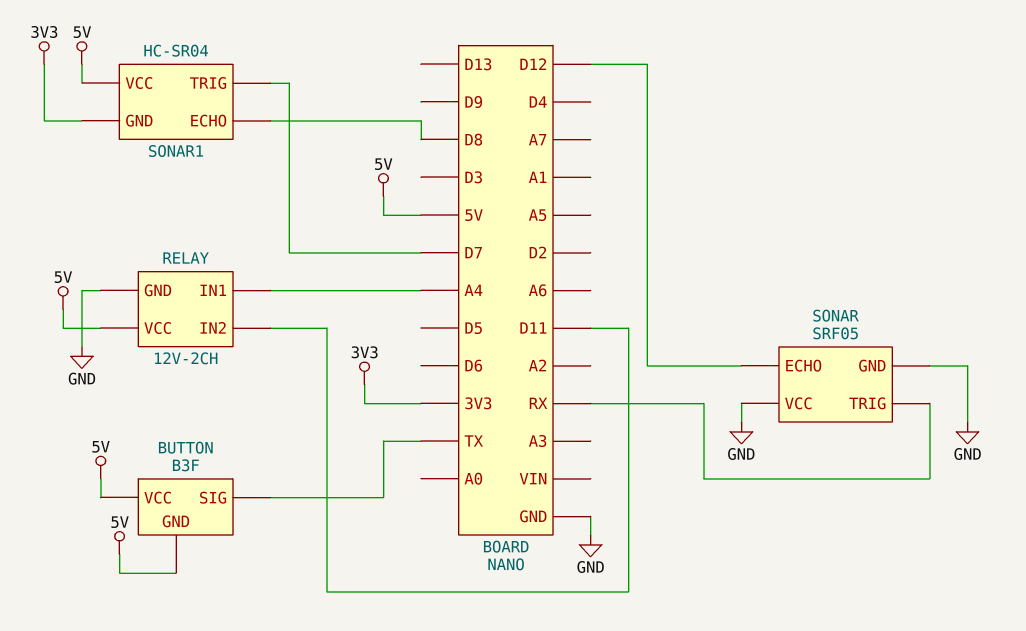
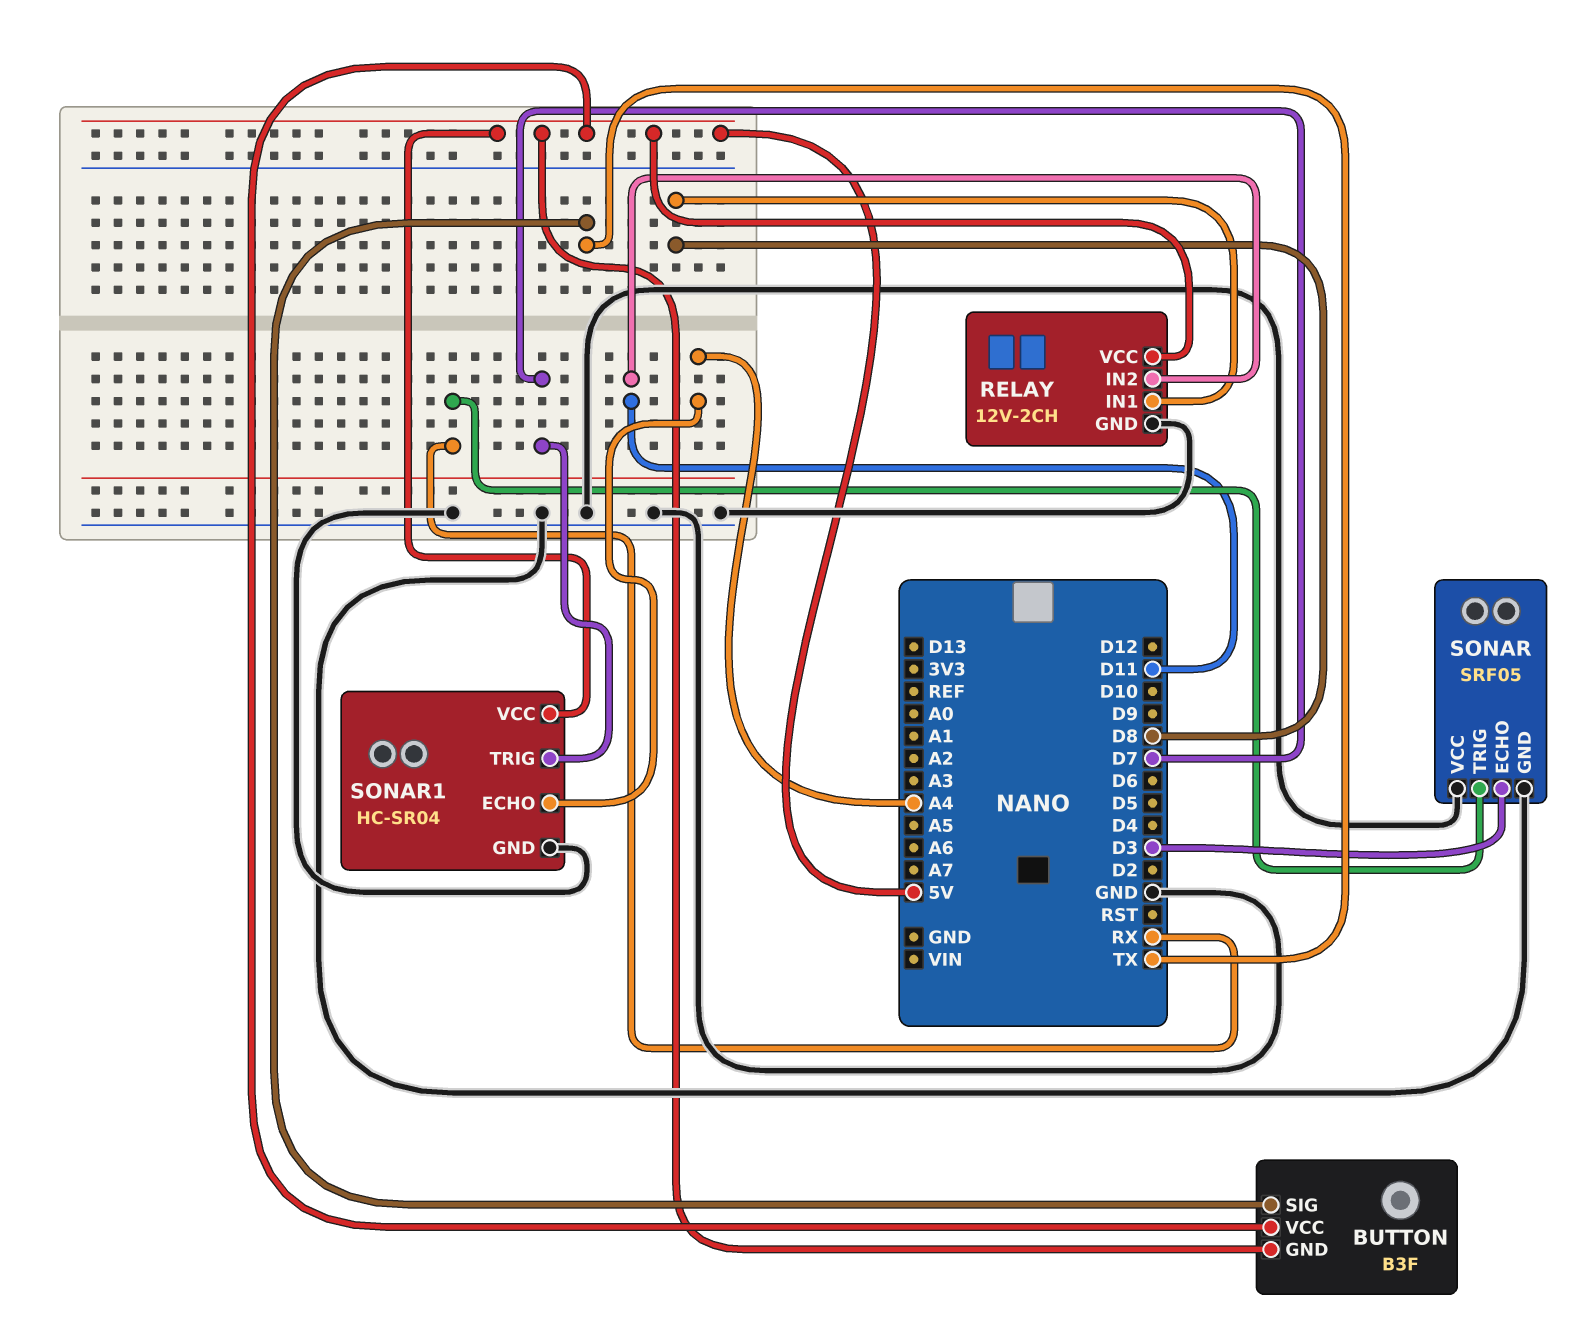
RELAY pin IN1: A4 -> D8
SONAR pin ECHO: D12 -> D3
SONAR1 pin ECHO: D8 -> A4
SONAR1 pin GND: 3V3 -> GND

